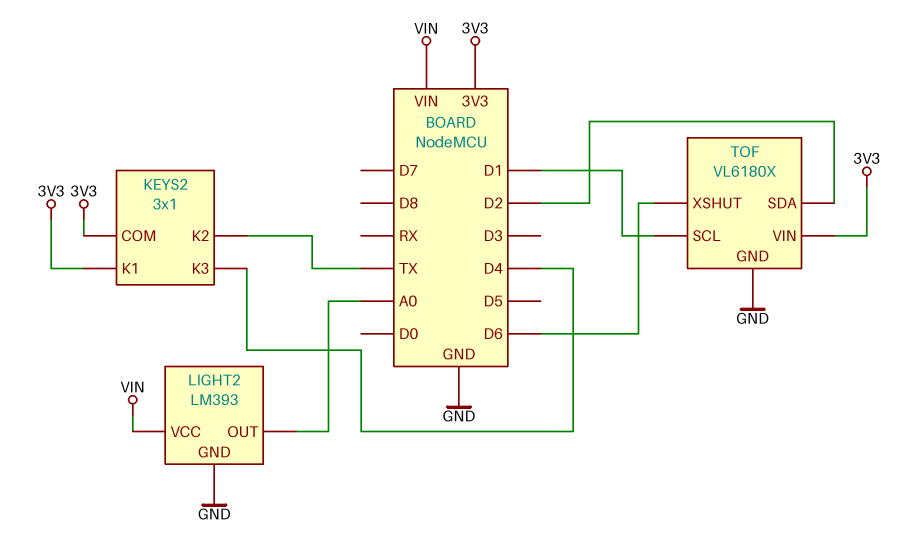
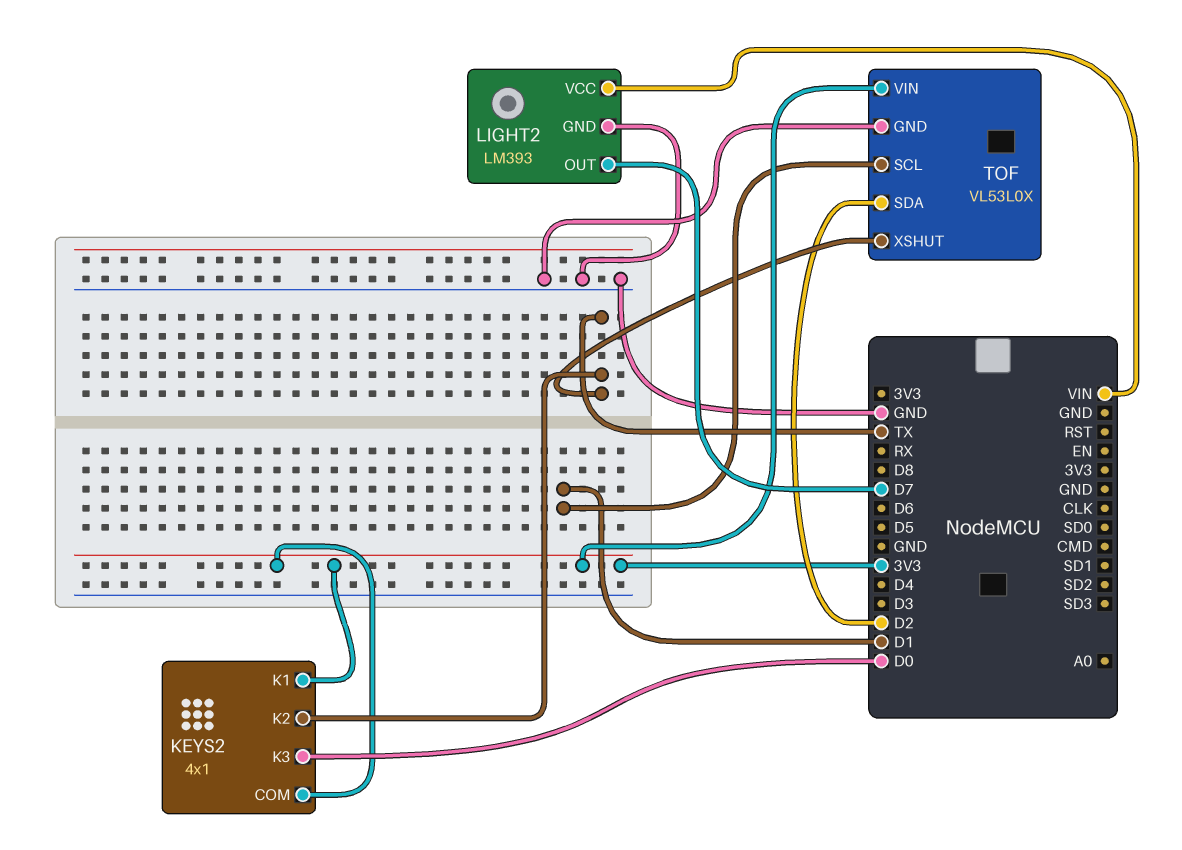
KEYS2: 3x1 -> 4x1
KEYS2 pin K3: D4 -> D0
LIGHT2 pin OUT: A0 -> D7
TOF: VL6180X -> VL53L0X
TOF pin XSHUT: D6 -> TX

